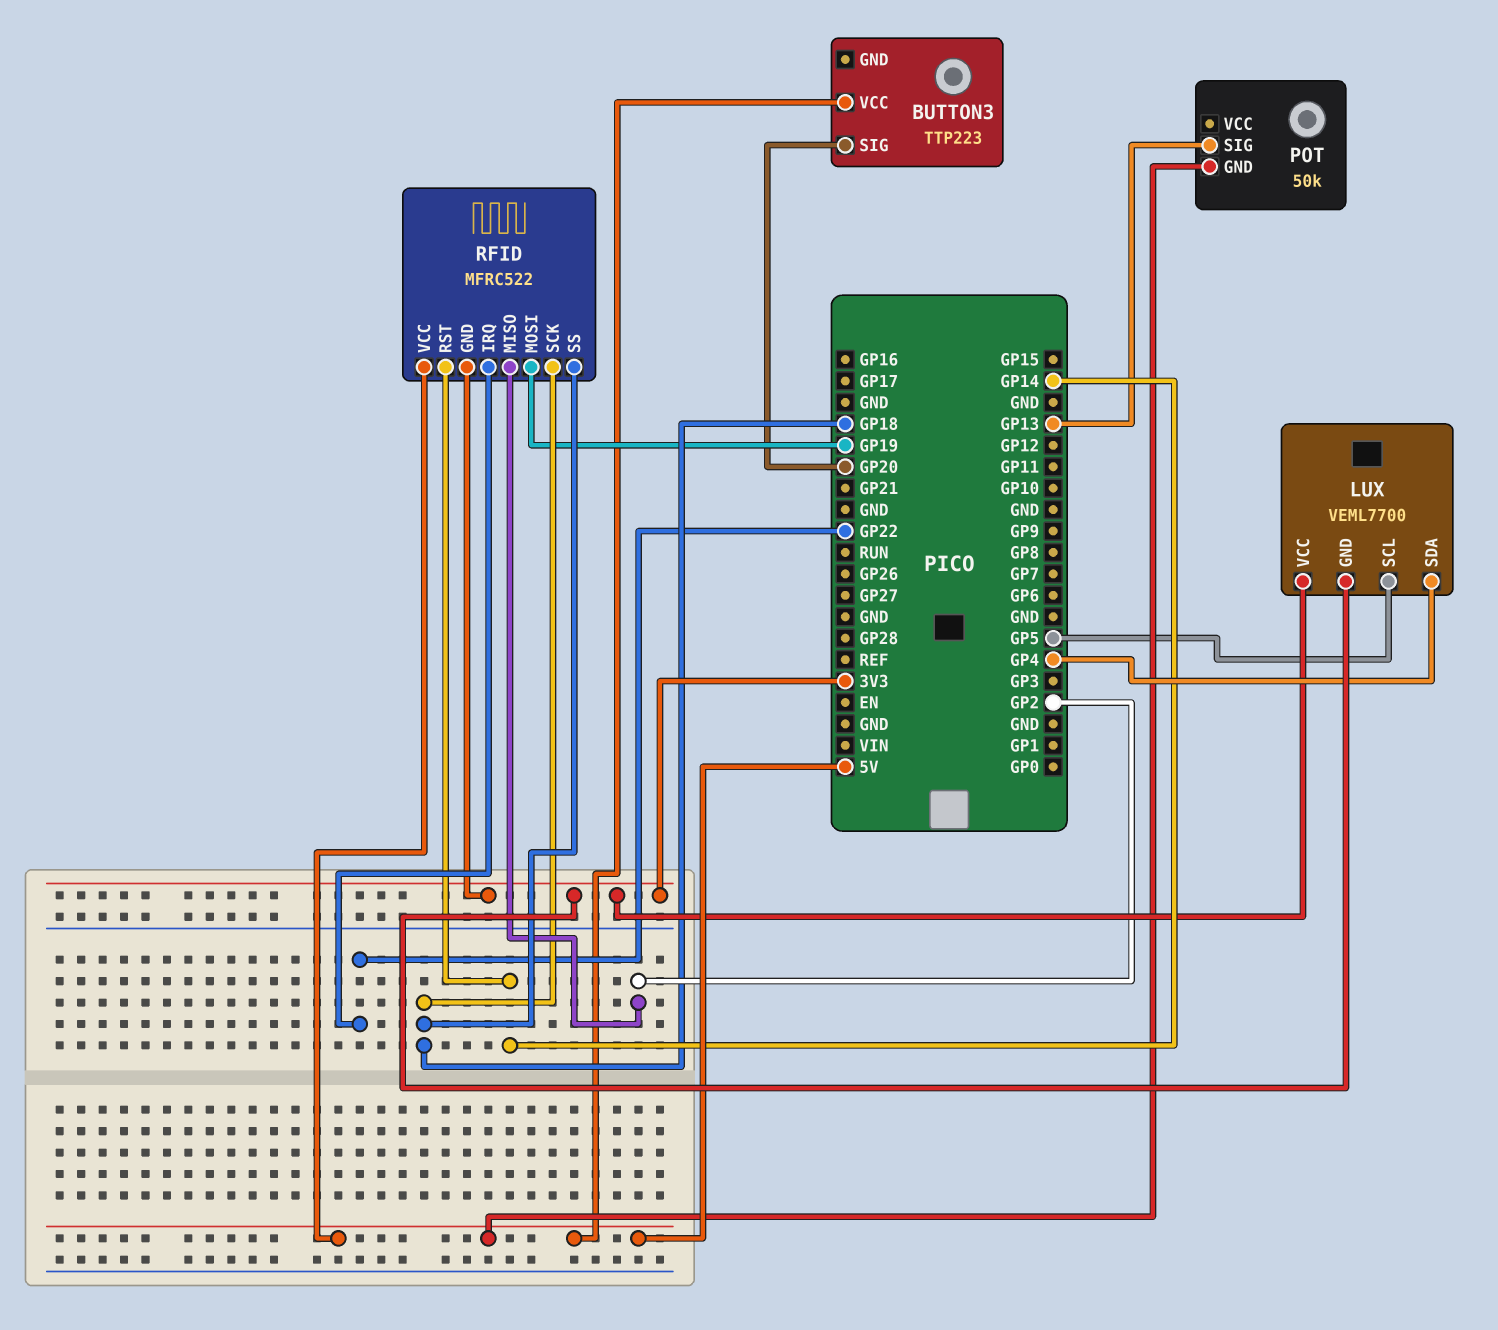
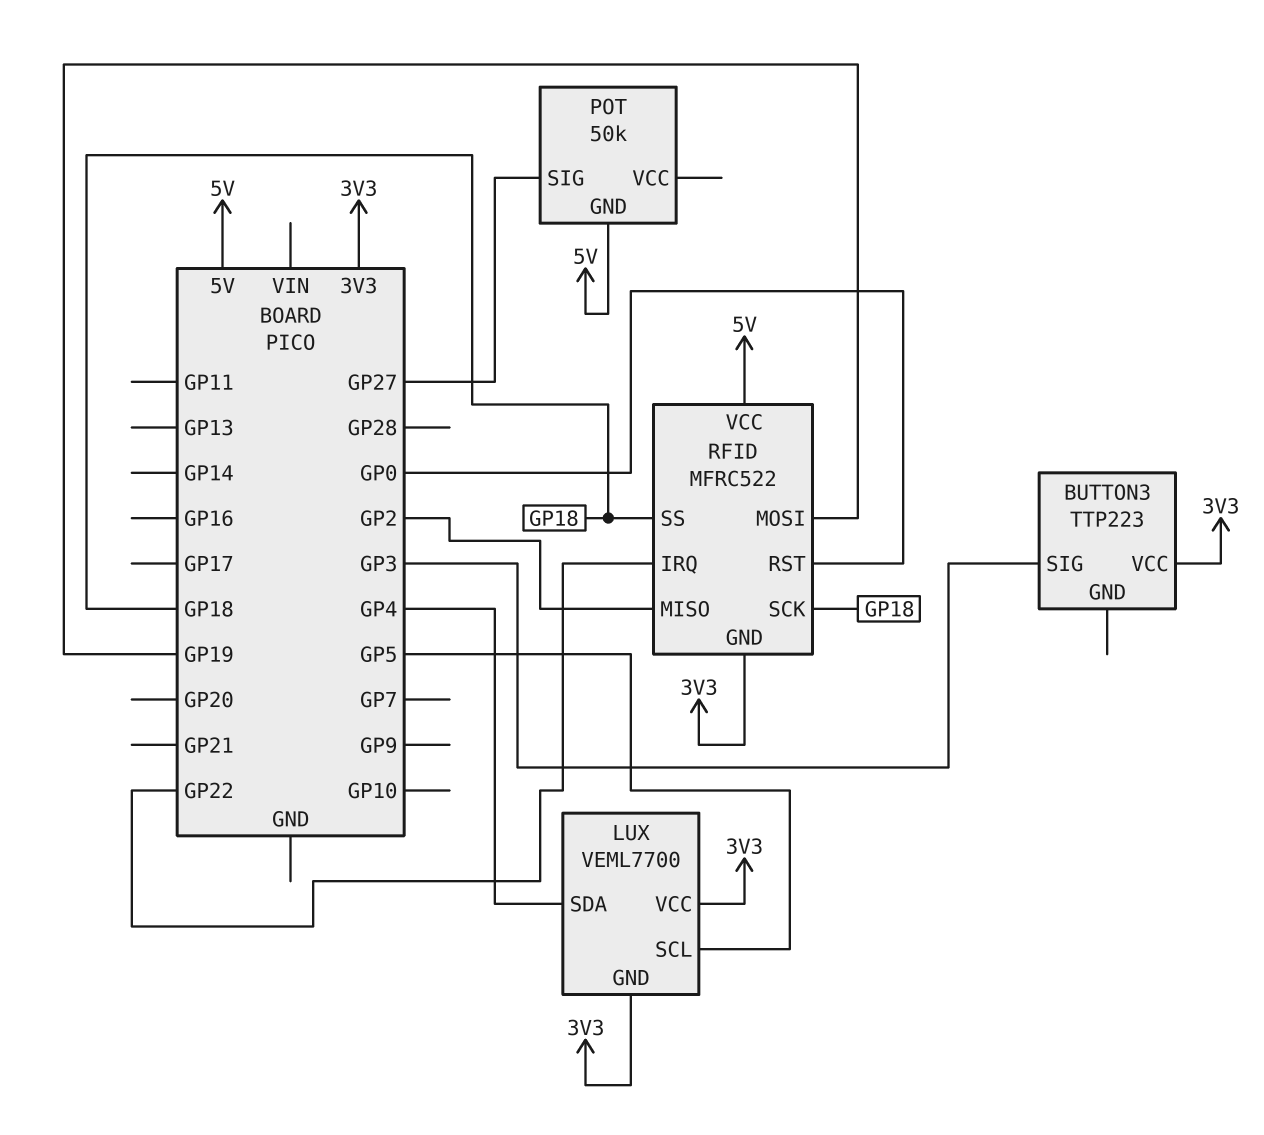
BUTTON3 pin SIG: GP20 -> GP3
BUTTON3 pin VCC: 5V -> 3V3
POT pin SIG: GP13 -> GP27
RFID pin RST: GP14 -> GP0

